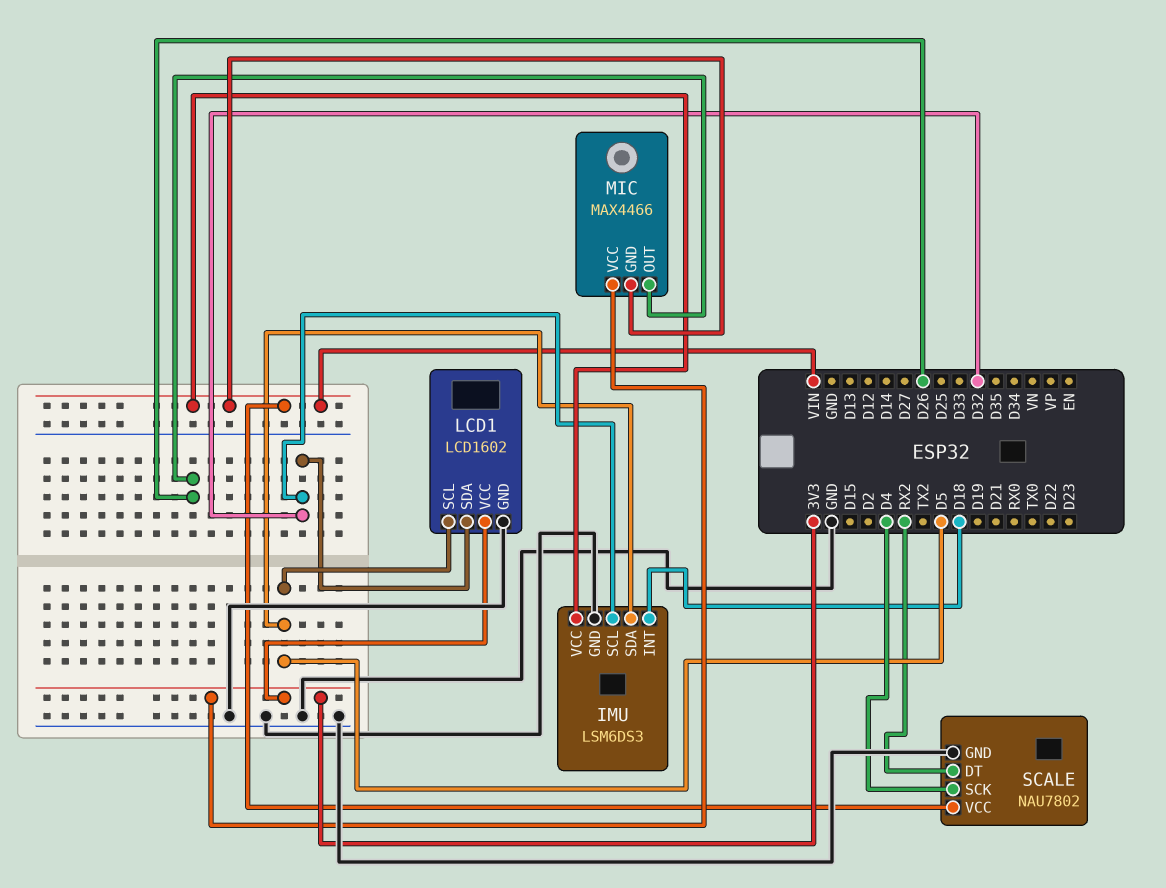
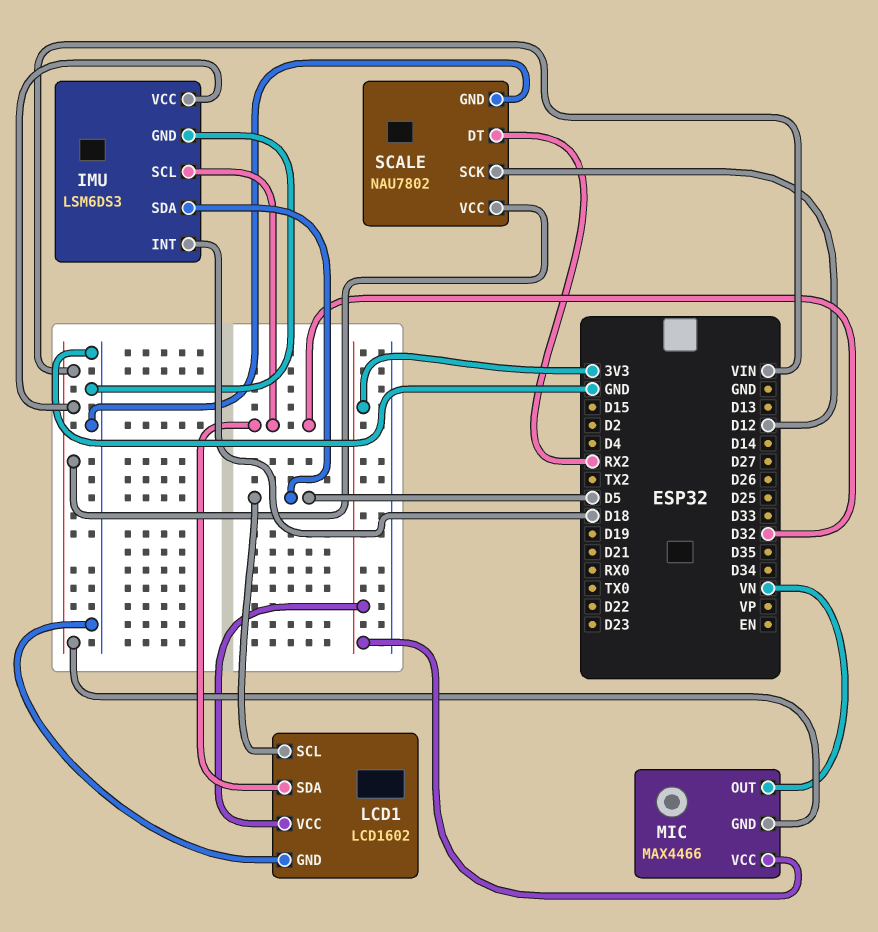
MIC pin OUT: D26 -> VN
SCALE pin SCK: D4 -> D12

